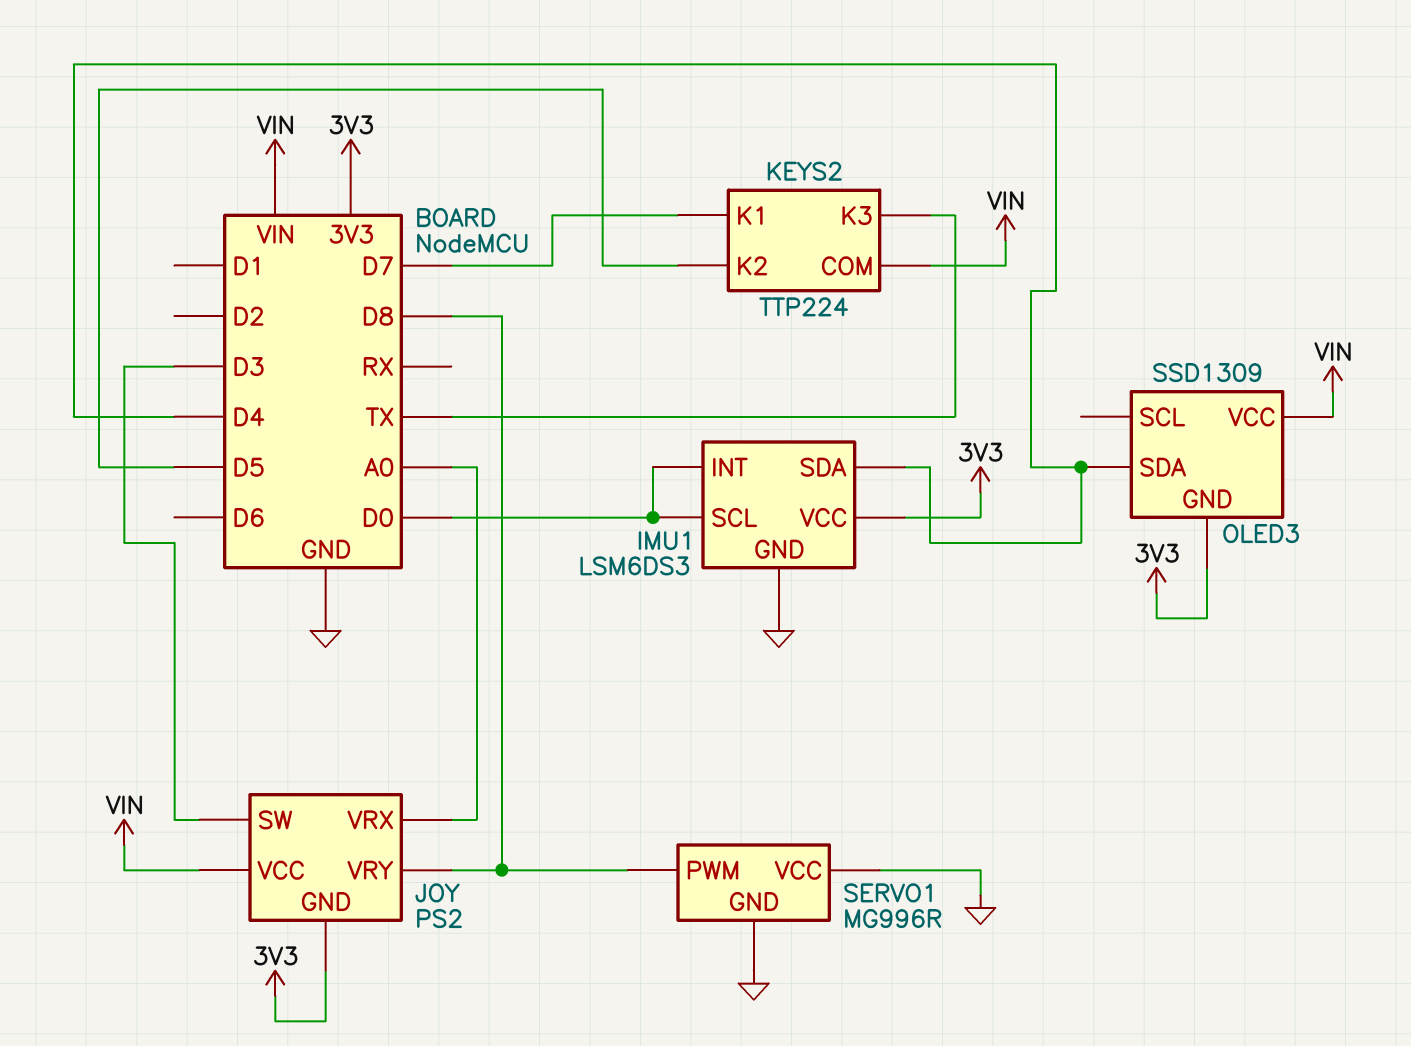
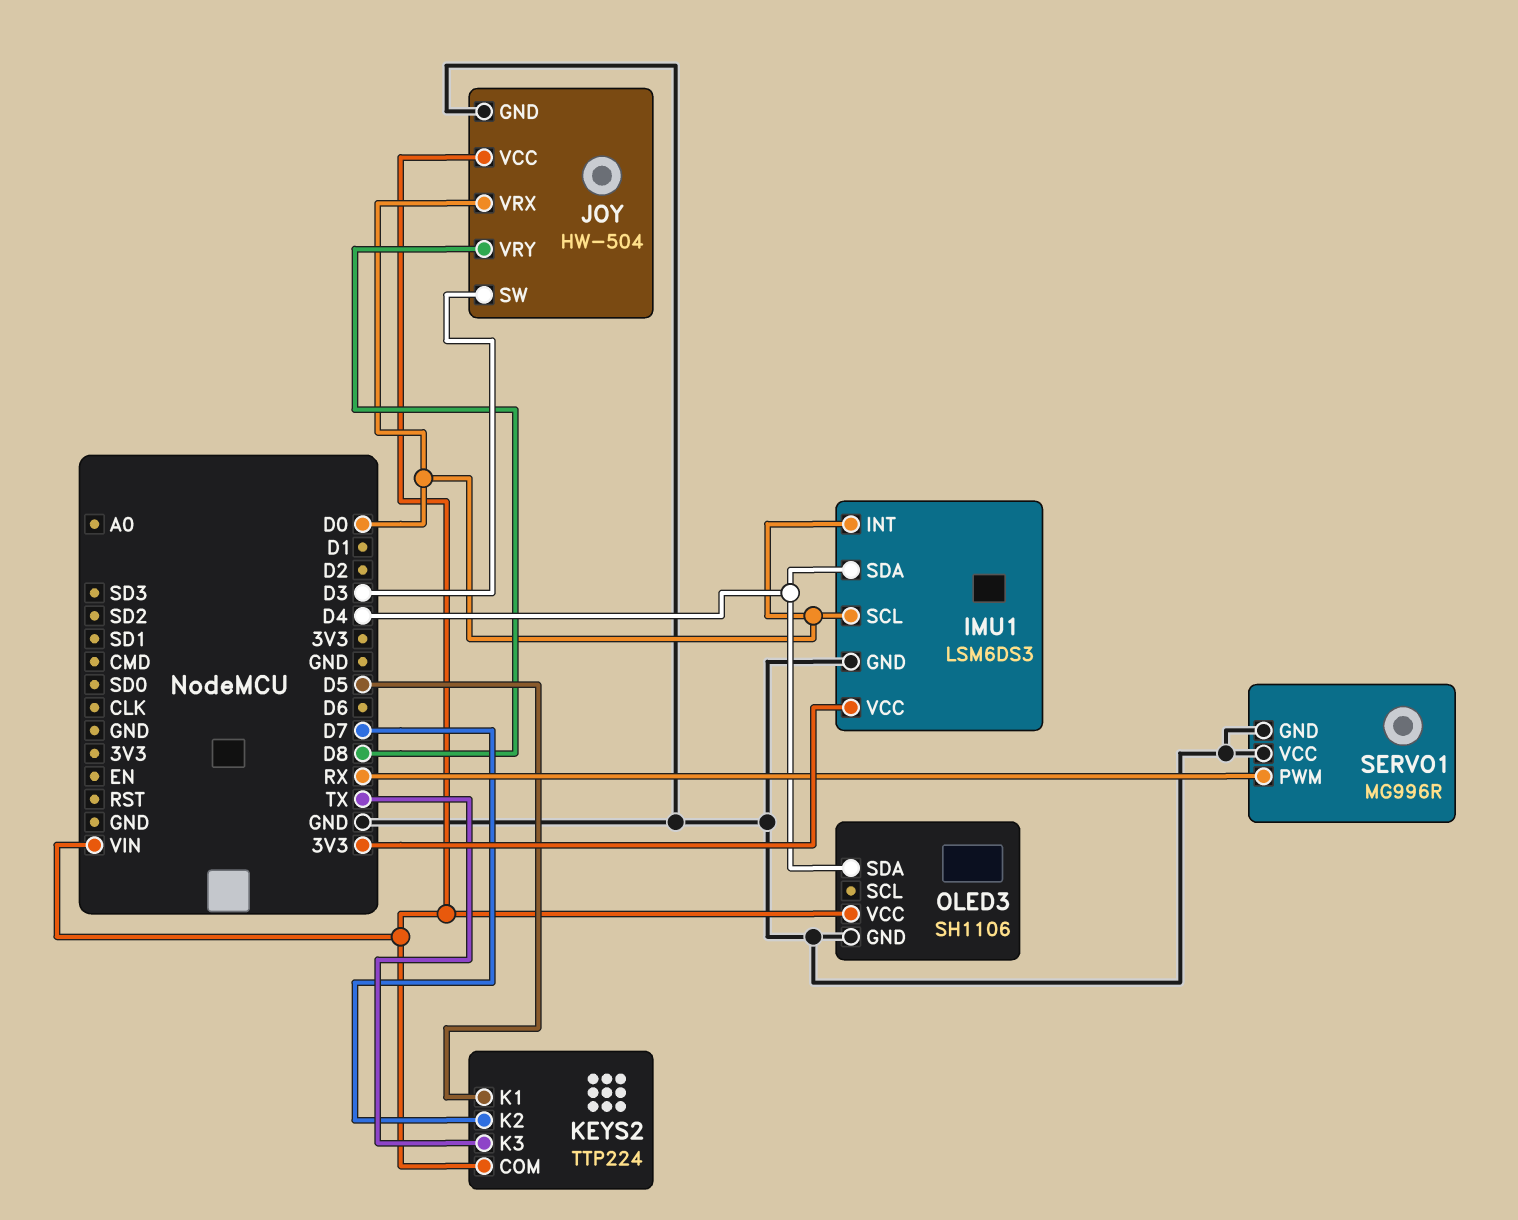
JOY: PS2 -> HW-504
JOY pin GND: 3V3 -> GND
JOY pin VRX: A0 -> D0
KEYS2 pin K1: D7 -> D5
KEYS2 pin K2: D5 -> D7
OLED3: SSD1309 -> SH1106
OLED3 pin GND: 3V3 -> GND
SERVO1 pin PWM: D8 -> RX

